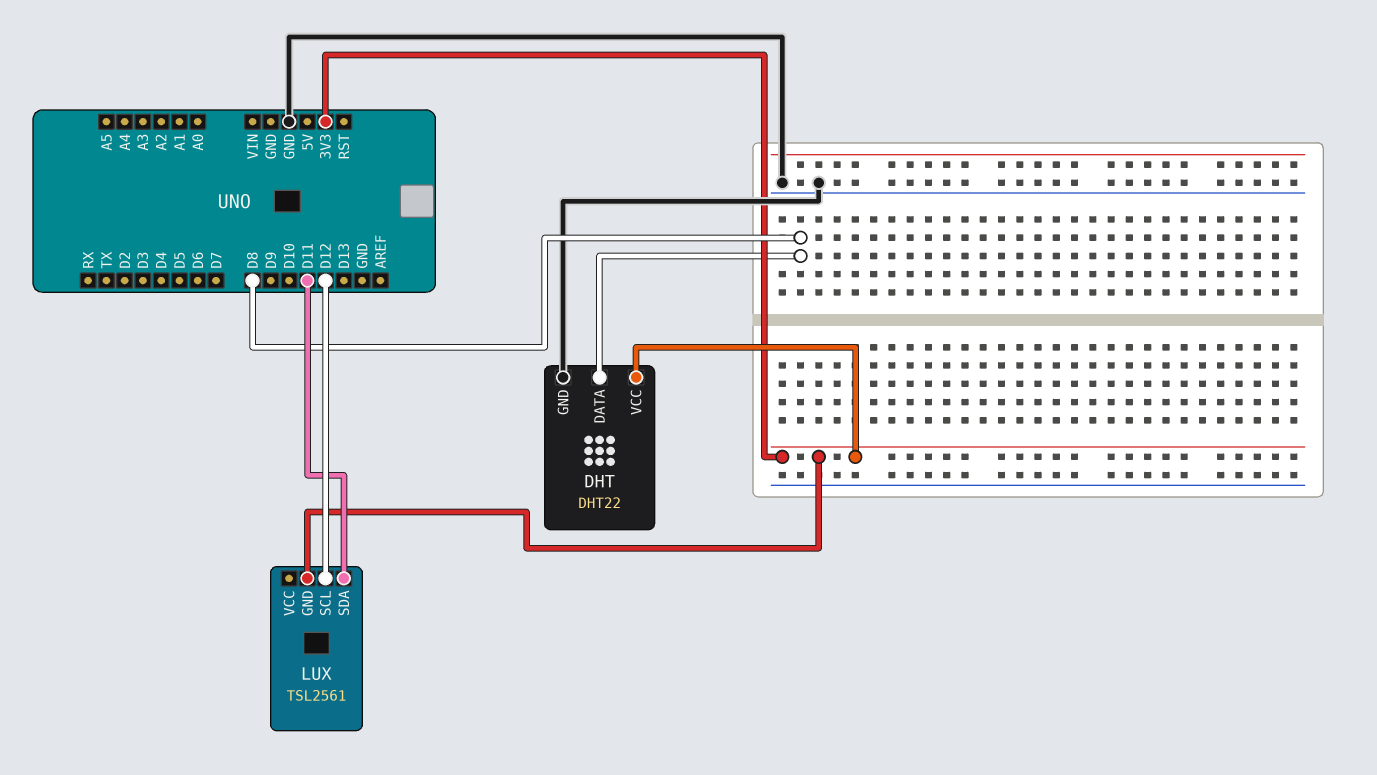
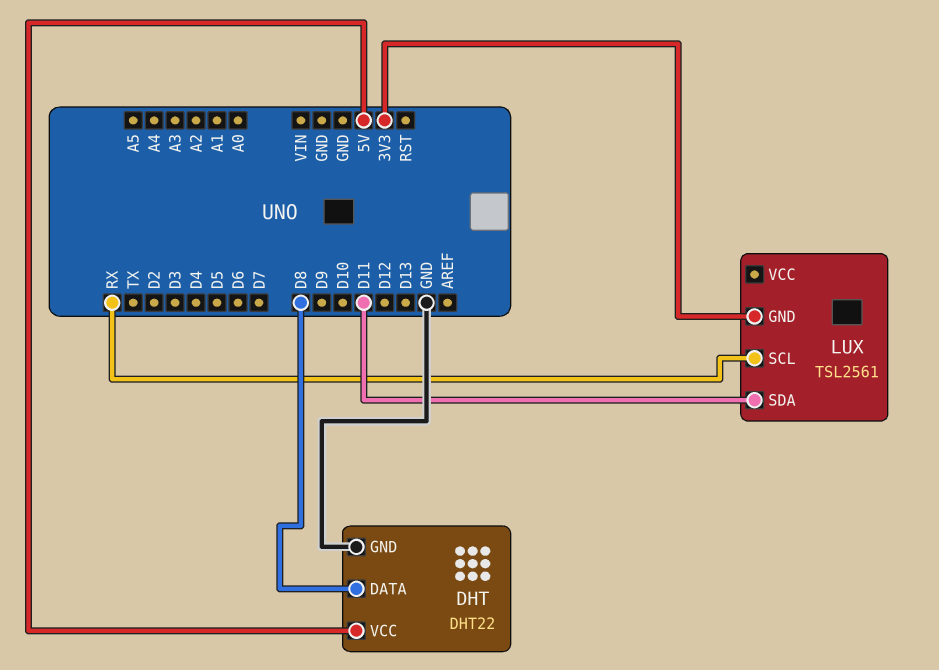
DHT pin VCC: 3V3 -> 5V
LUX pin SCL: D12 -> RX

